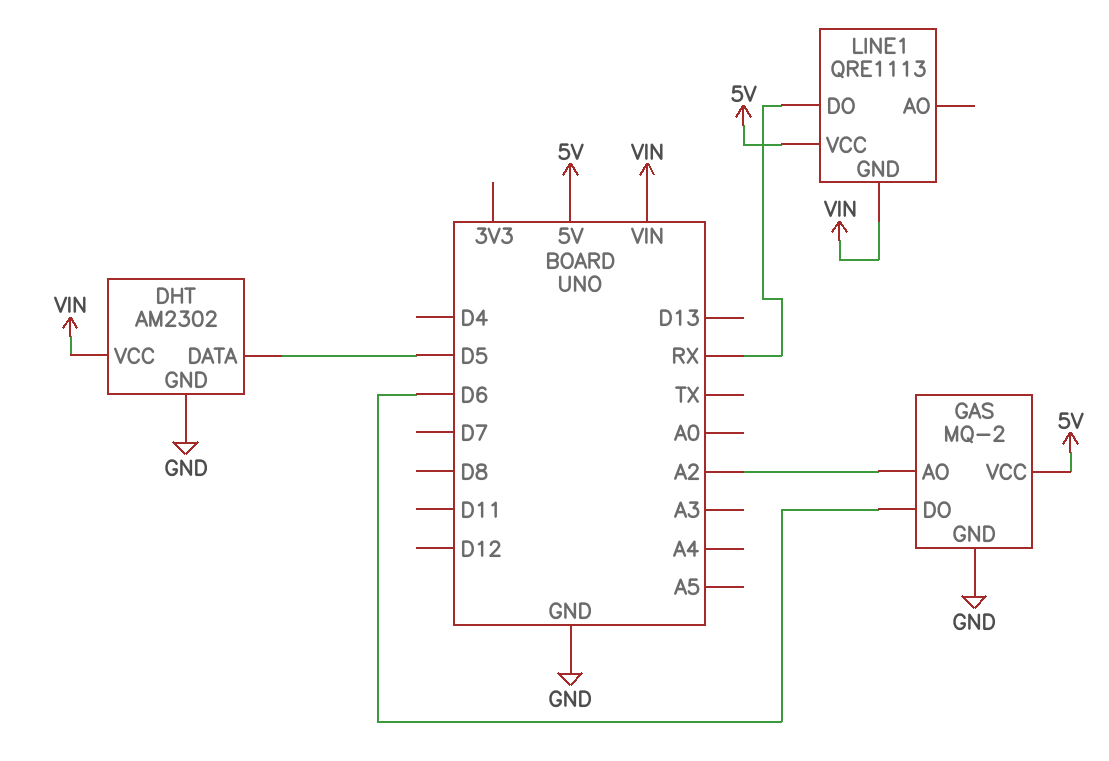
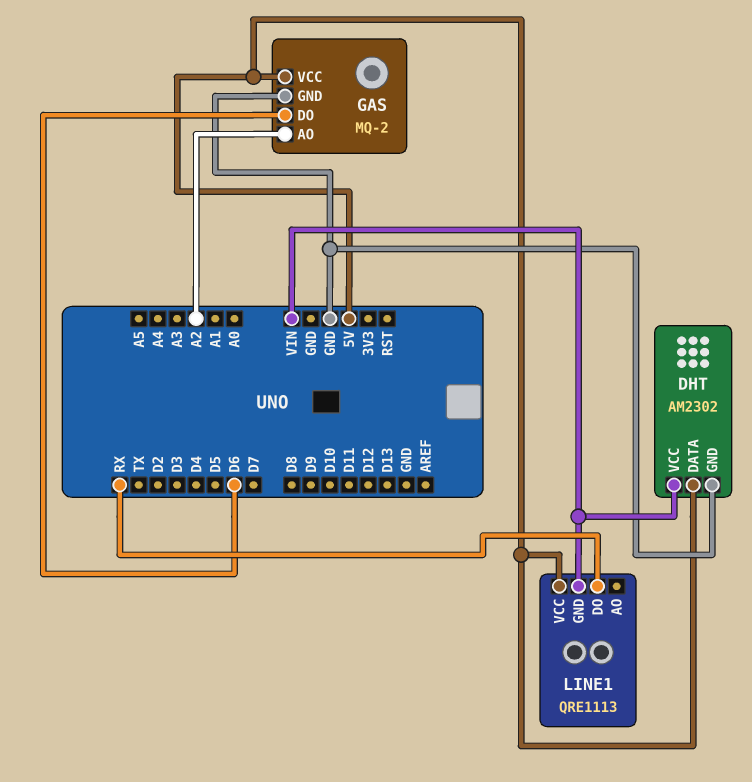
DHT pin DATA: D5 -> 5V

